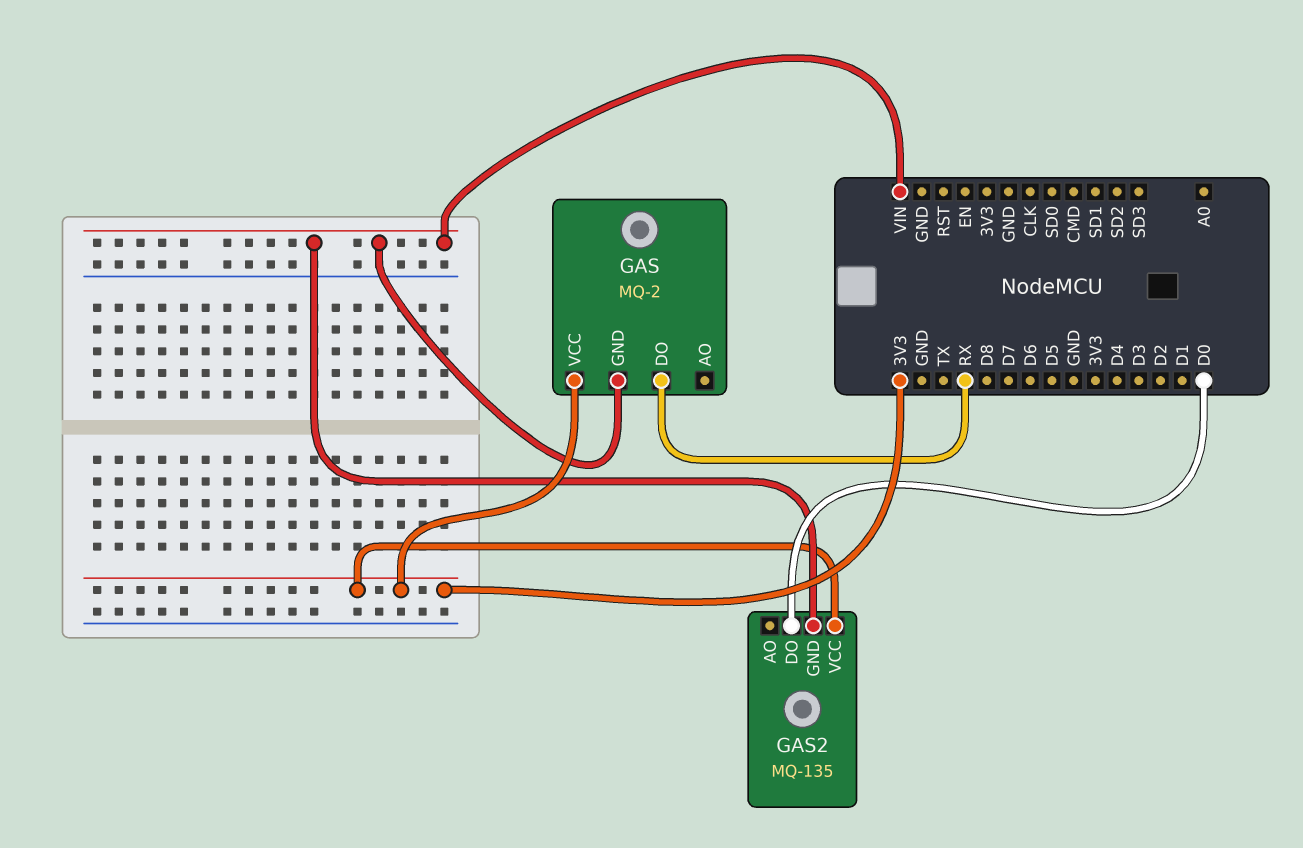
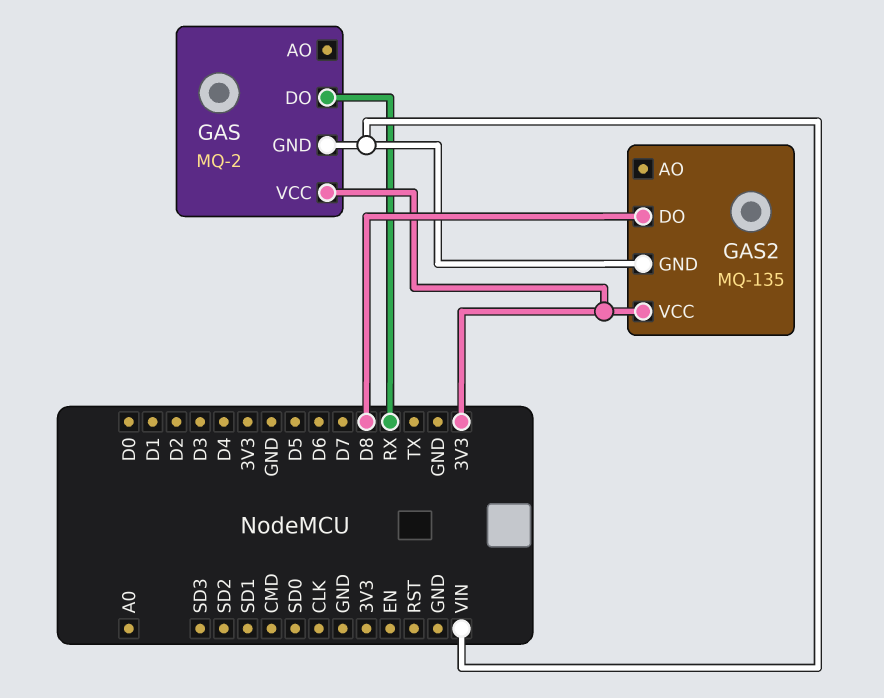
GAS2 pin DO: D0 -> D8

